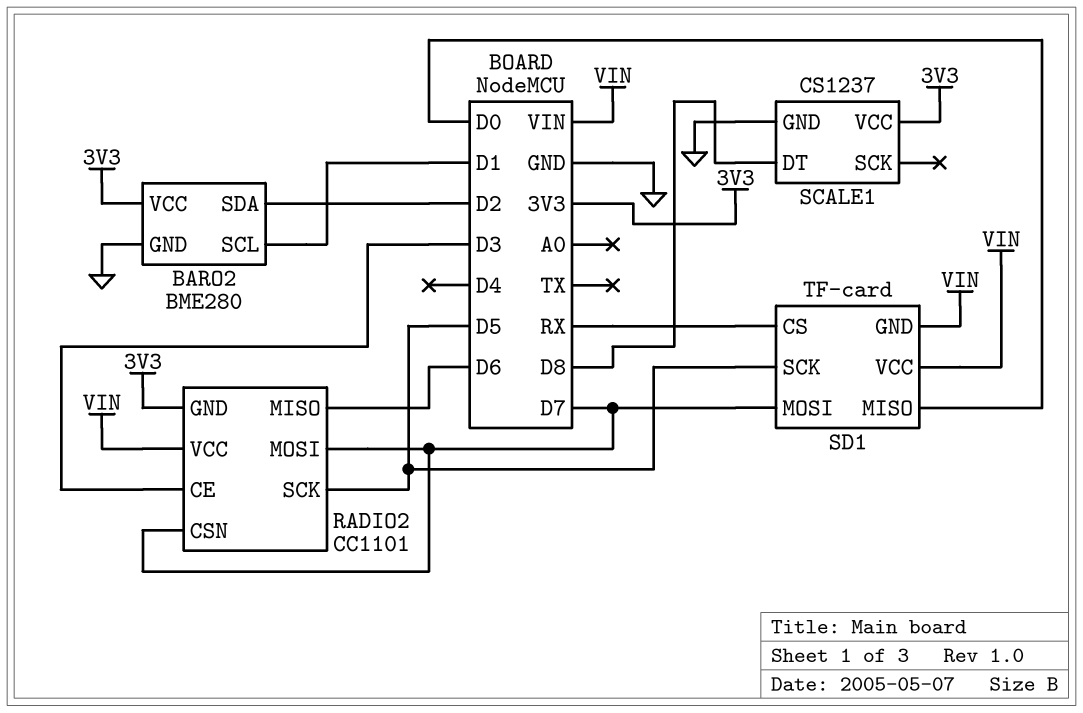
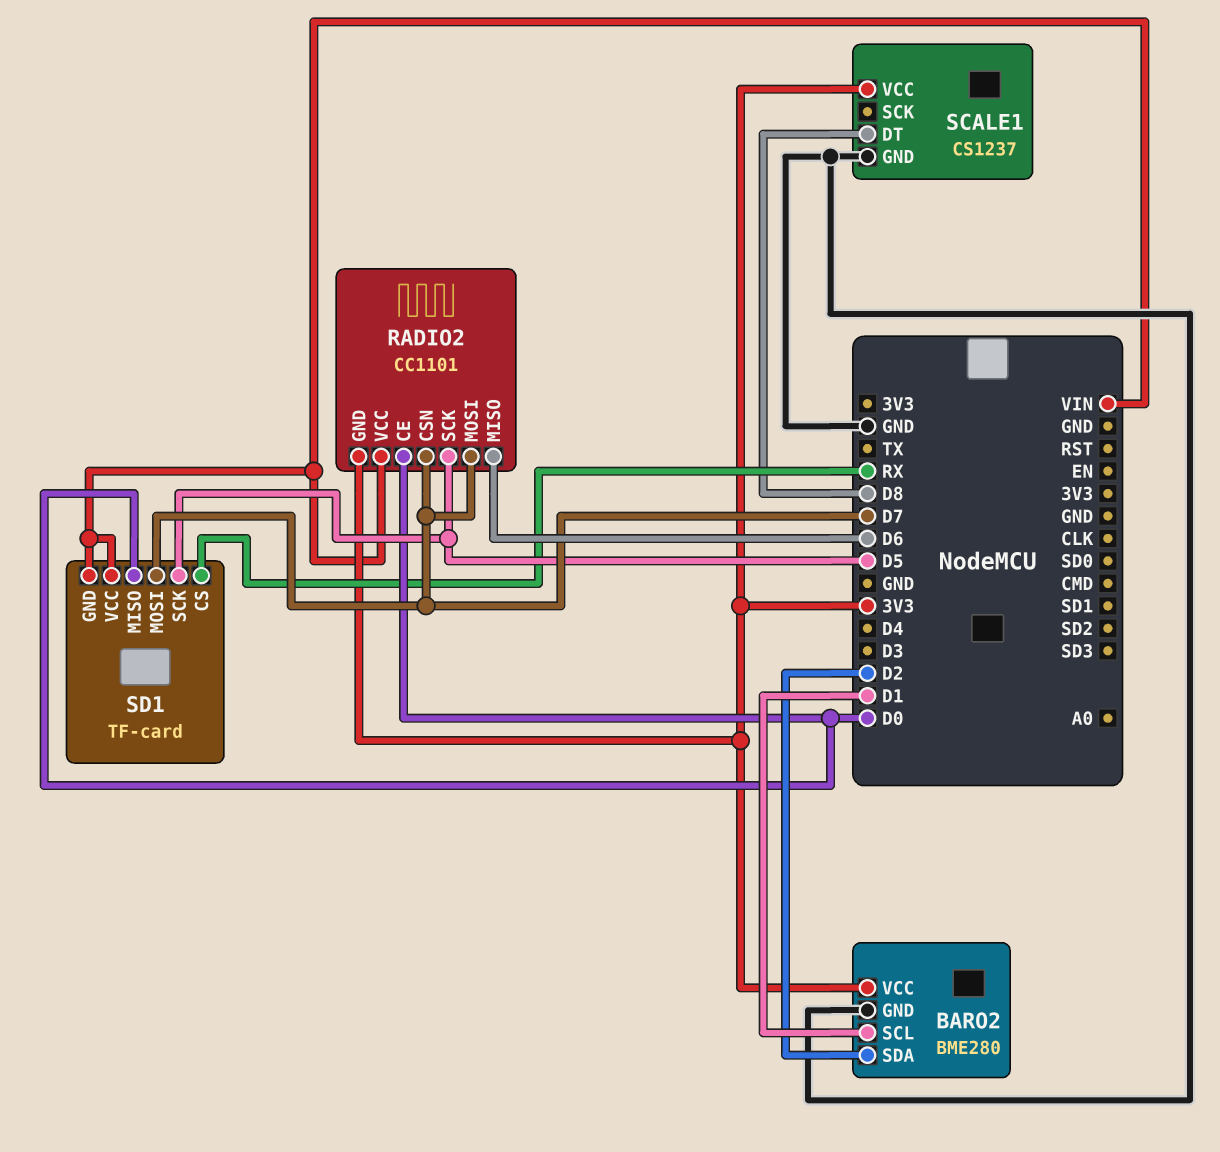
RADIO2 pin CE: D3 -> D0

